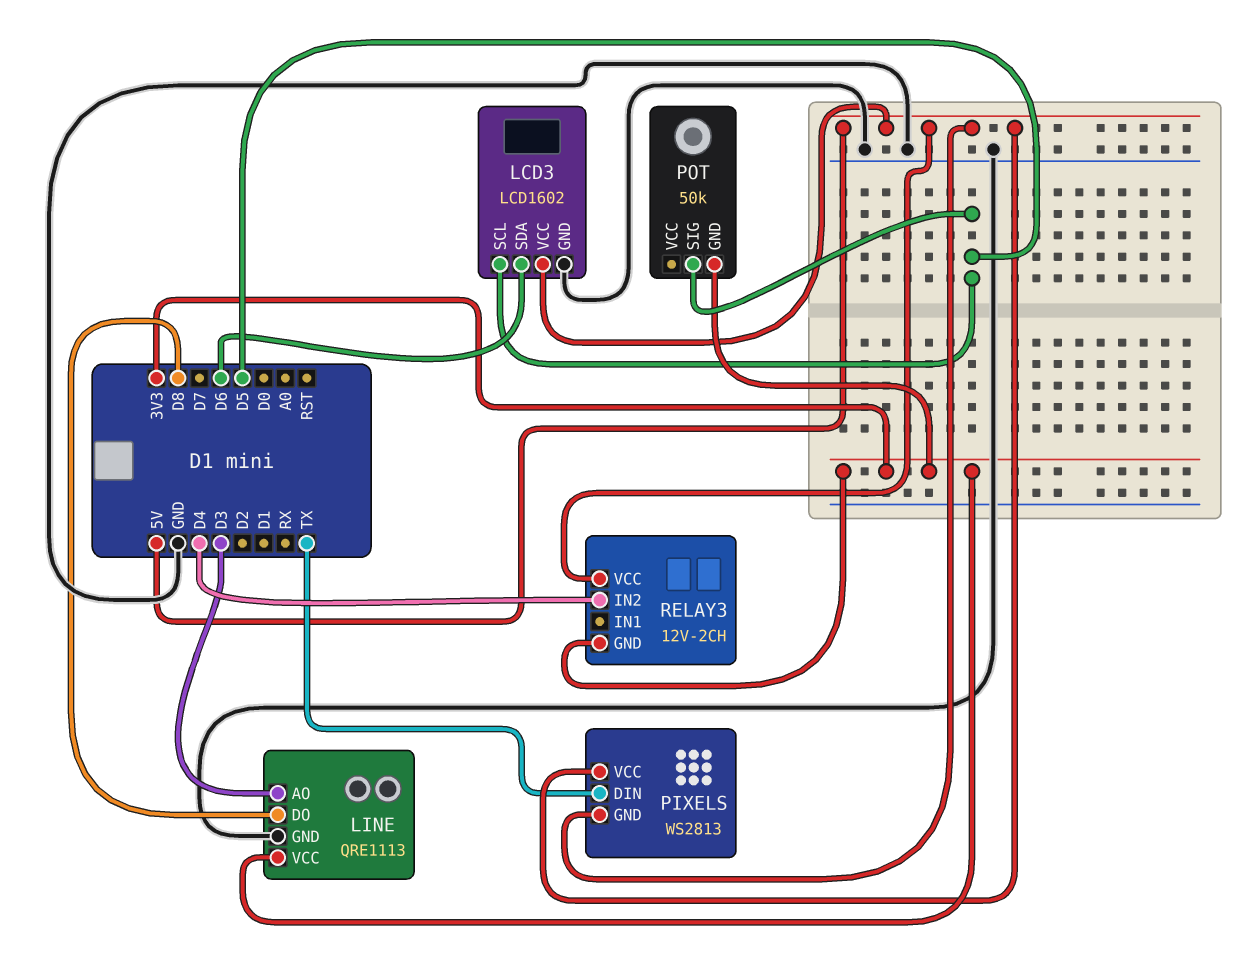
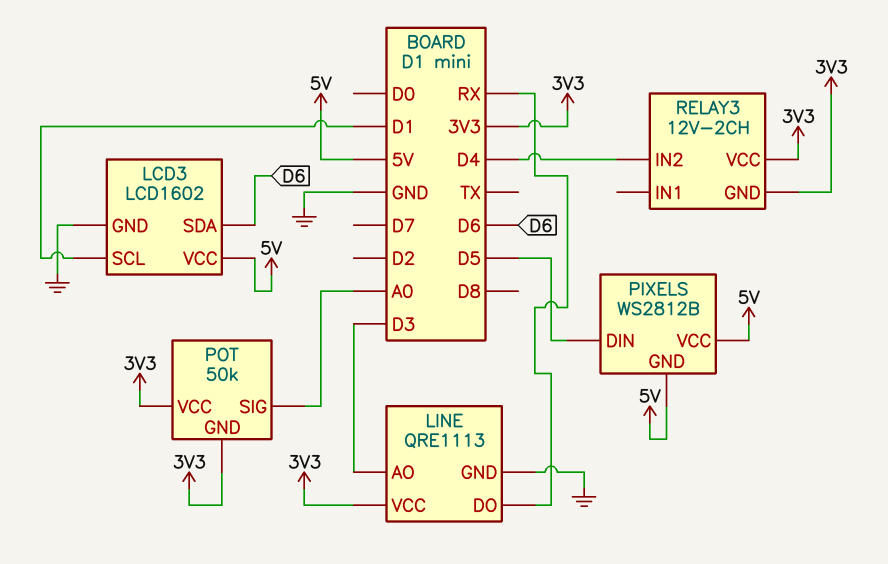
LCD3 pin SCL: D5 -> D1
LINE pin DO: D8 -> RX
PIXELS: WS2813 -> WS2812B
PIXELS pin DIN: TX -> D5
POT pin SIG: D5 -> A0
POT pin VCC: none -> 3V3
RELAY3 pin VCC: 5V -> 3V3

